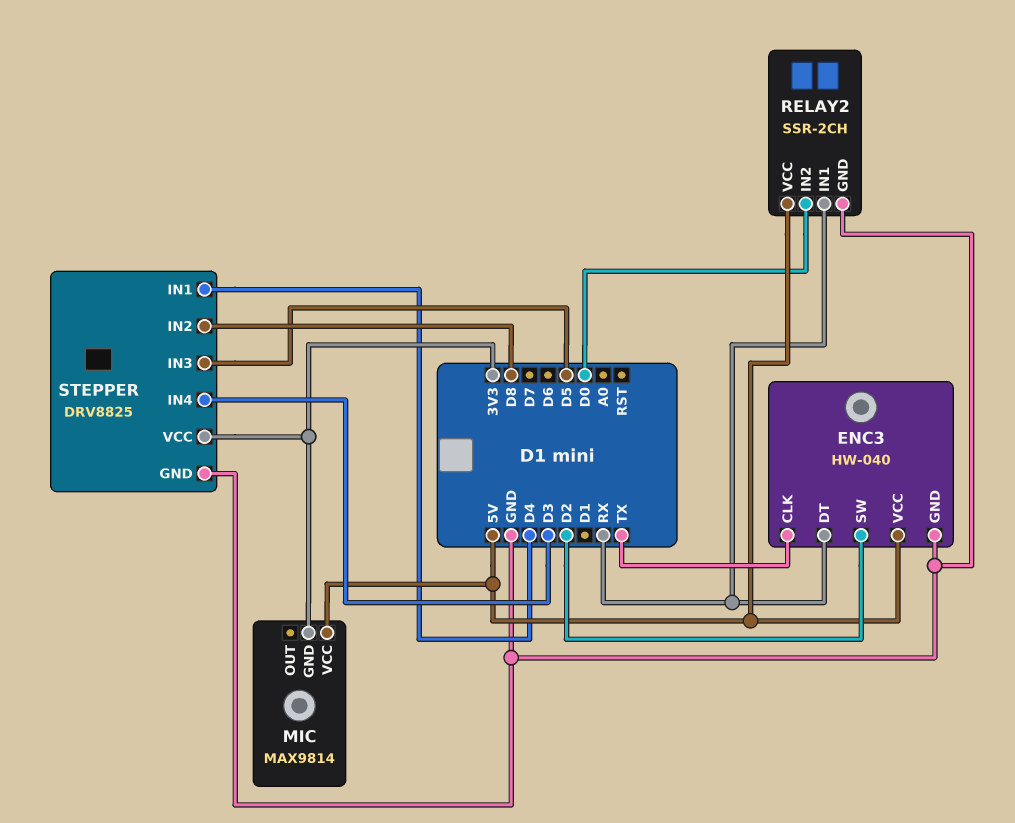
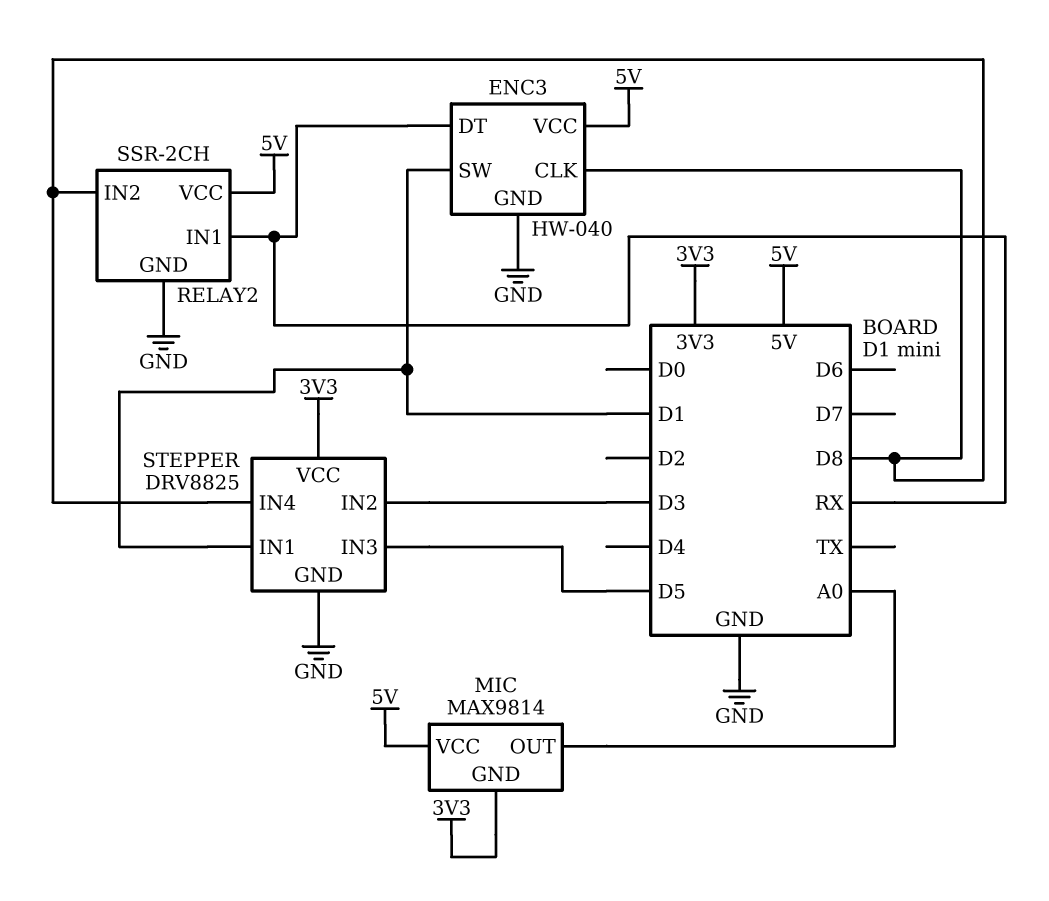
ENC3 pin CLK: TX -> D8
ENC3 pin SW: D2 -> D1
MIC pin OUT: none -> A0
RELAY2 pin IN2: D0 -> D8
STEPPER pin IN1: D4 -> D1
STEPPER pin IN2: D8 -> D3
STEPPER pin IN4: D3 -> D8

